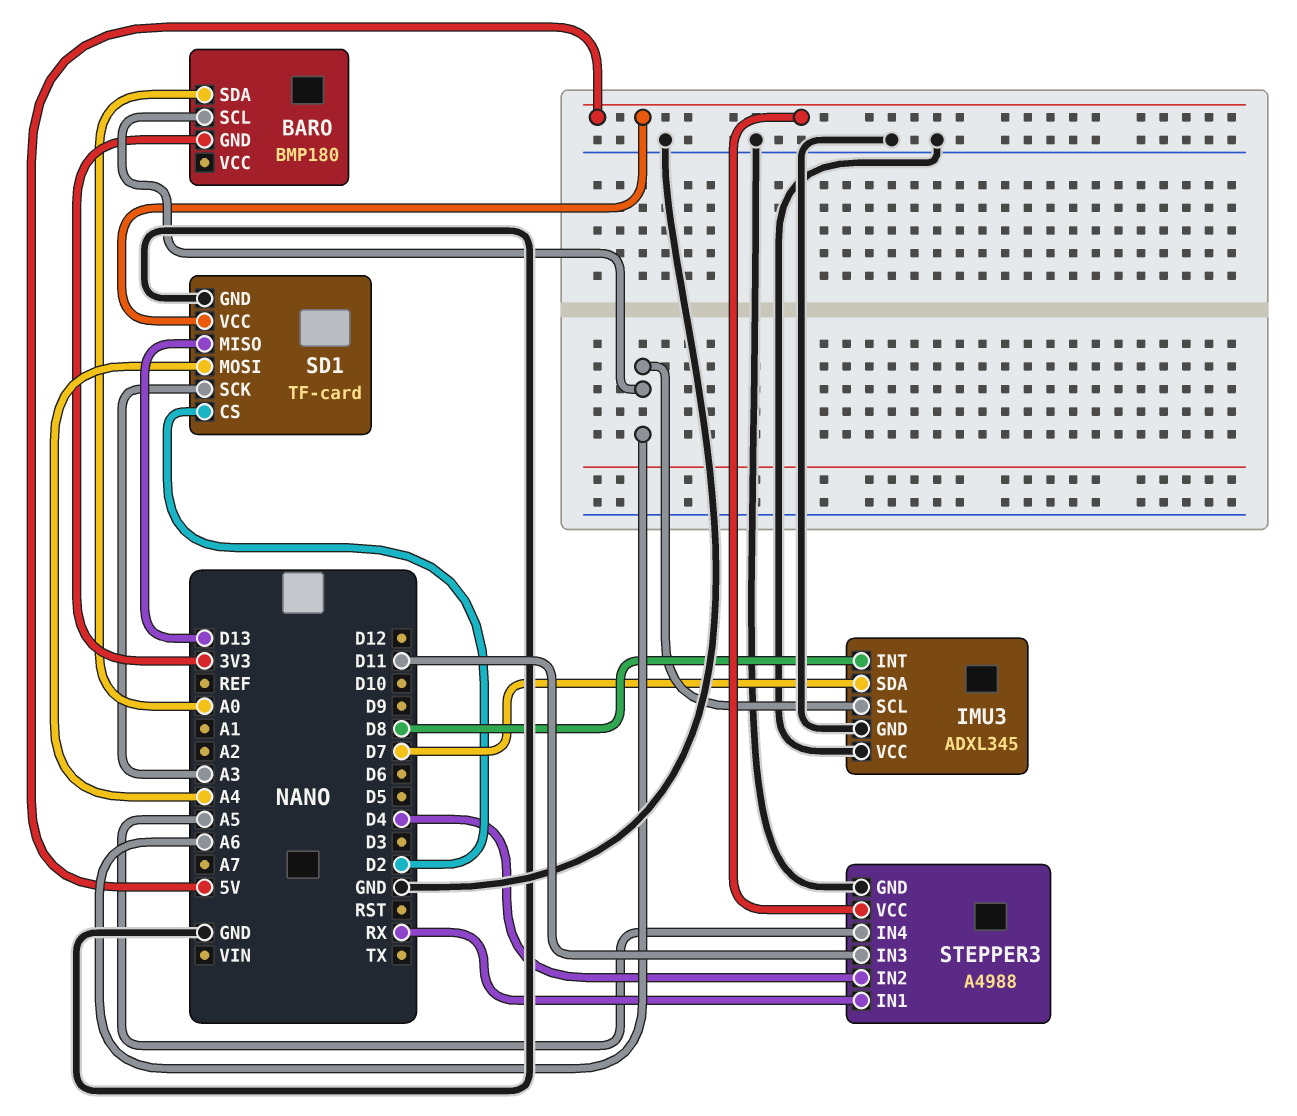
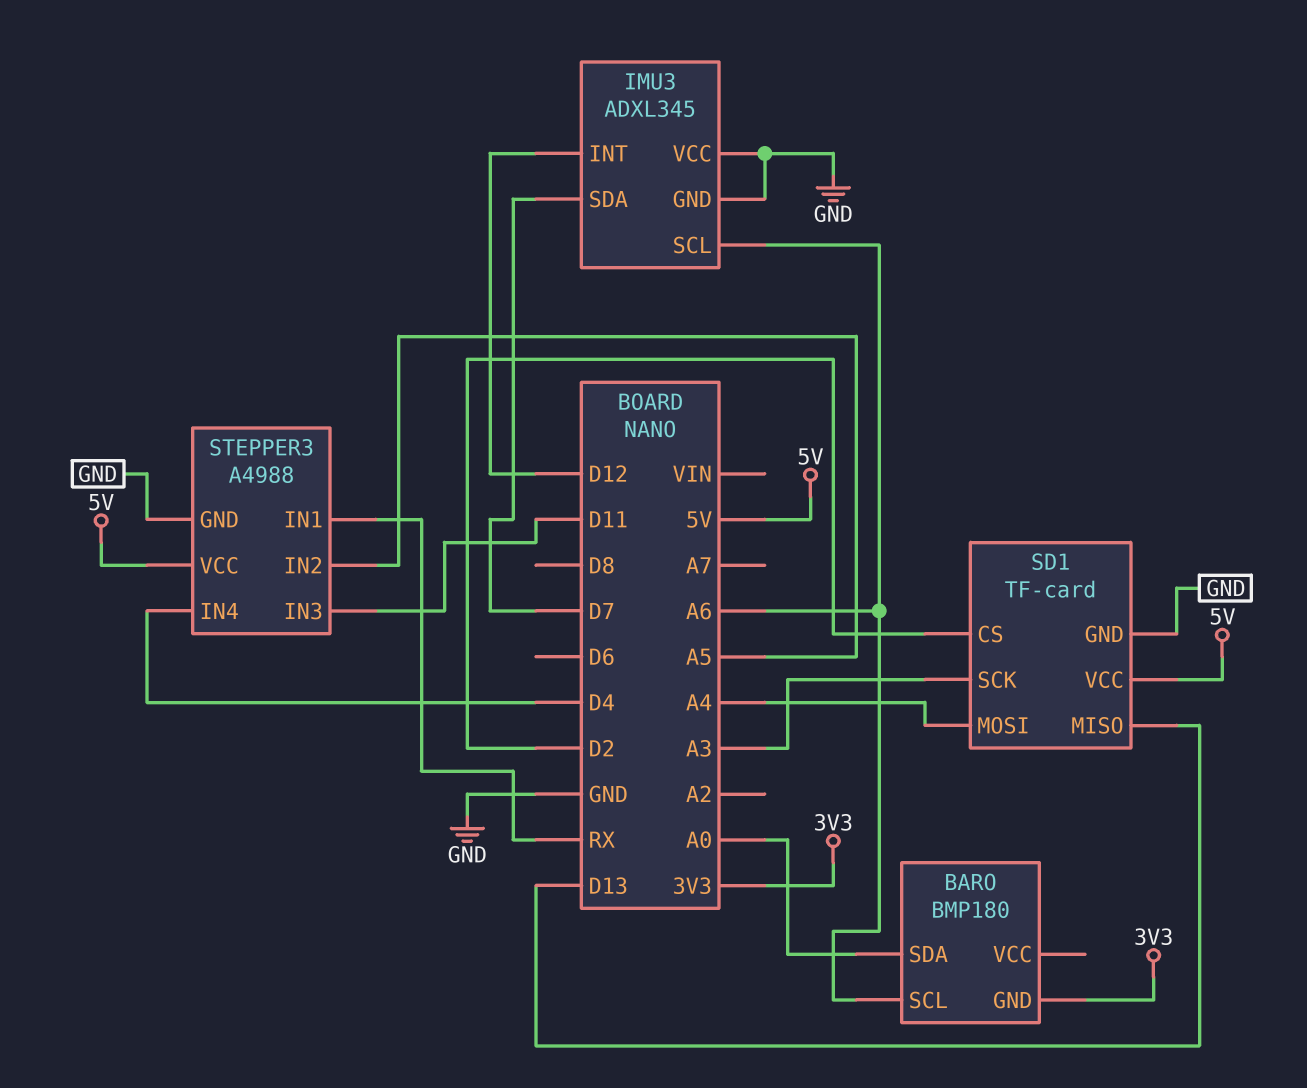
IMU3 pin INT: D8 -> D12
STEPPER3 pin IN2: D4 -> A5
STEPPER3 pin IN4: A5 -> D4

